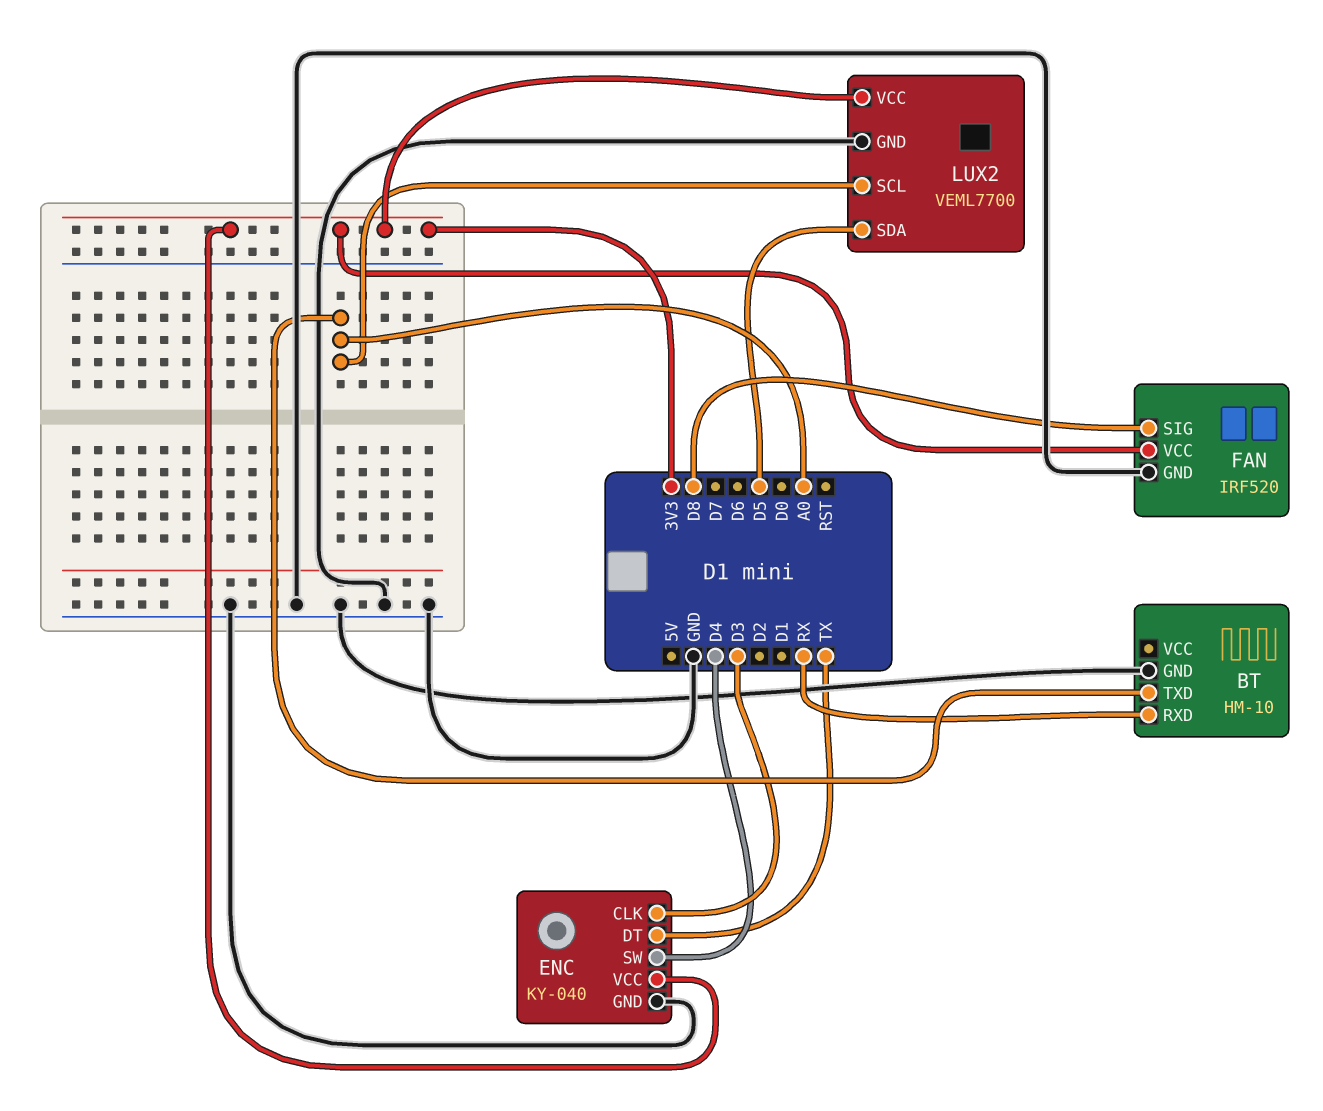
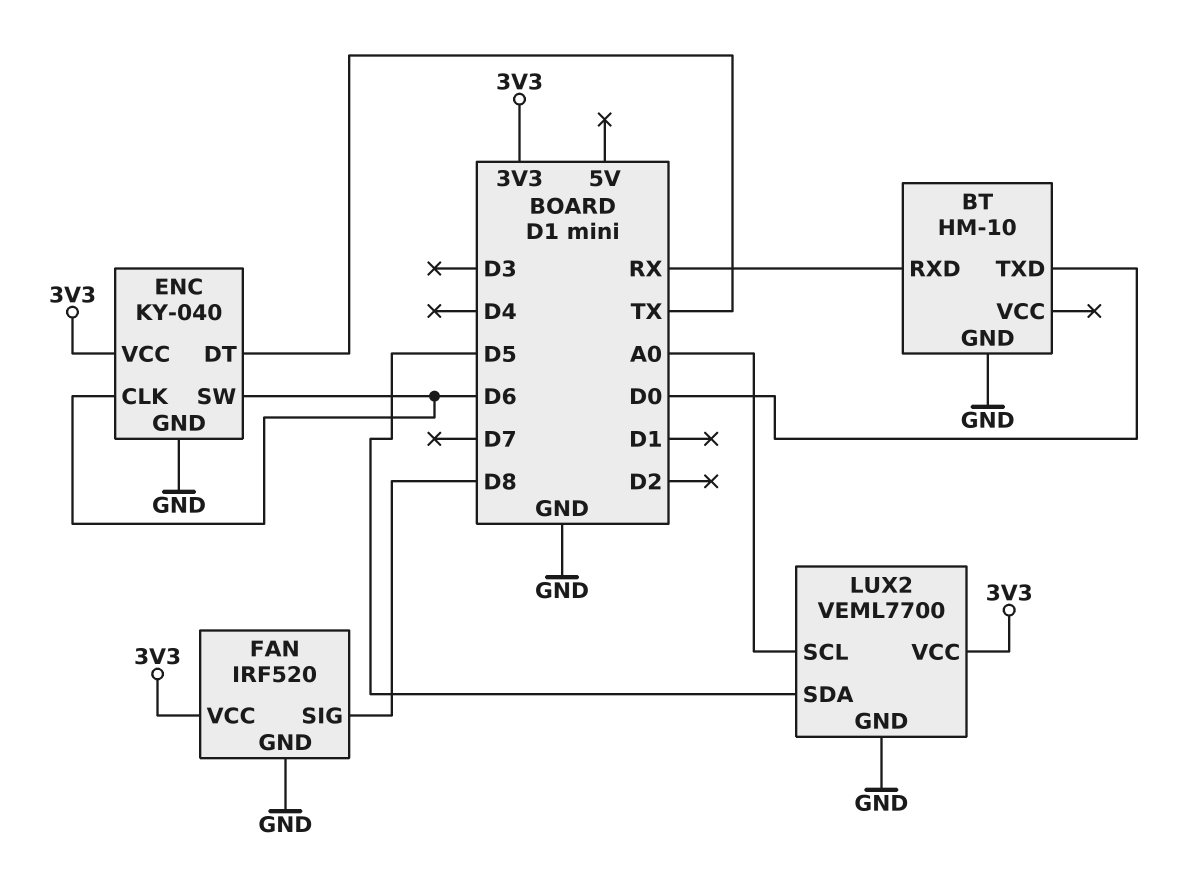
BT pin TXD: A0 -> D0
ENC pin CLK: D3 -> D6
ENC pin SW: D4 -> D6

